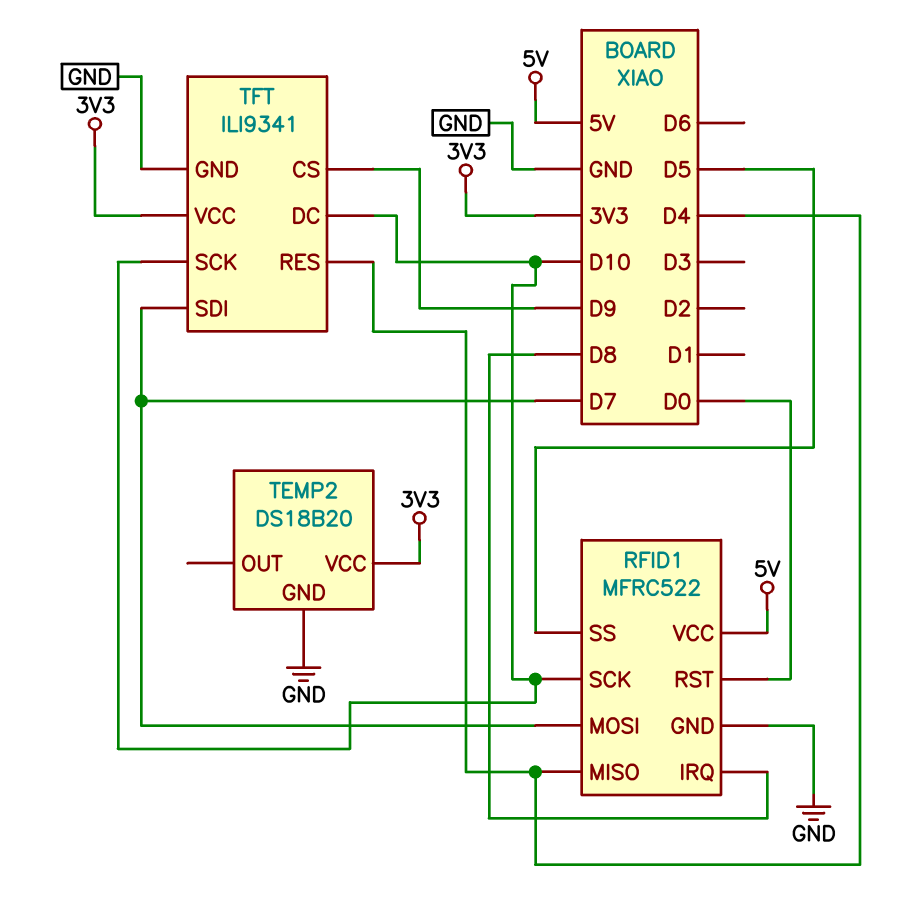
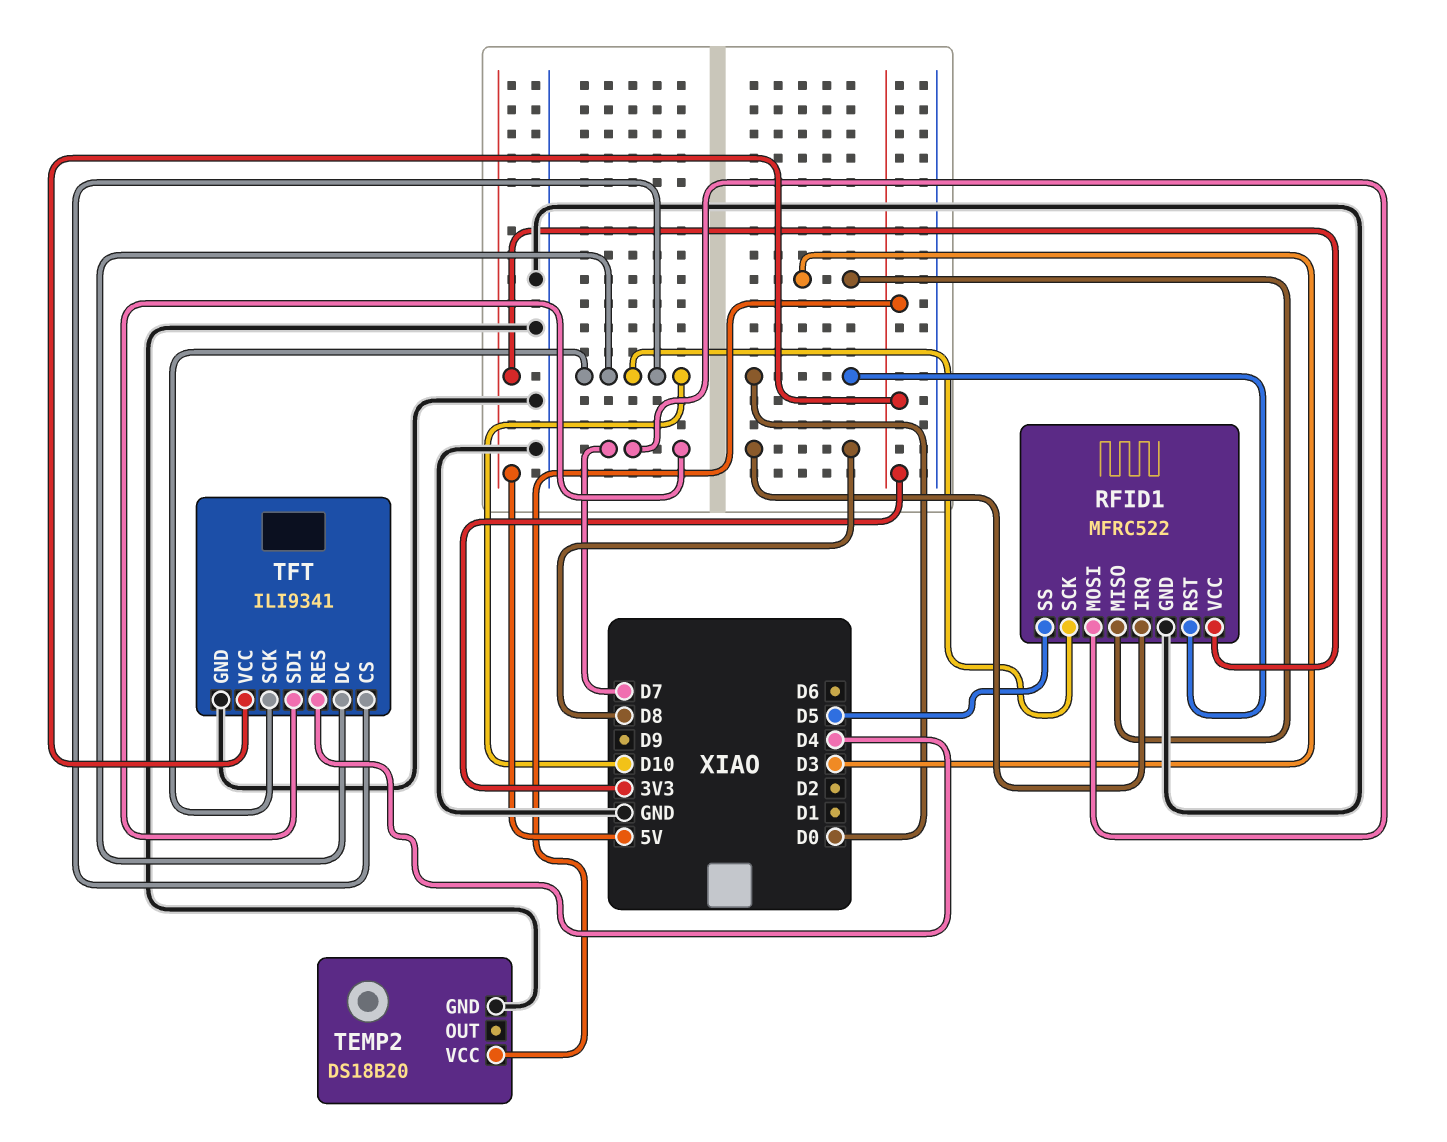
RFID1 pin MISO: D4 -> D3
TFT pin CS: D9 -> D10

